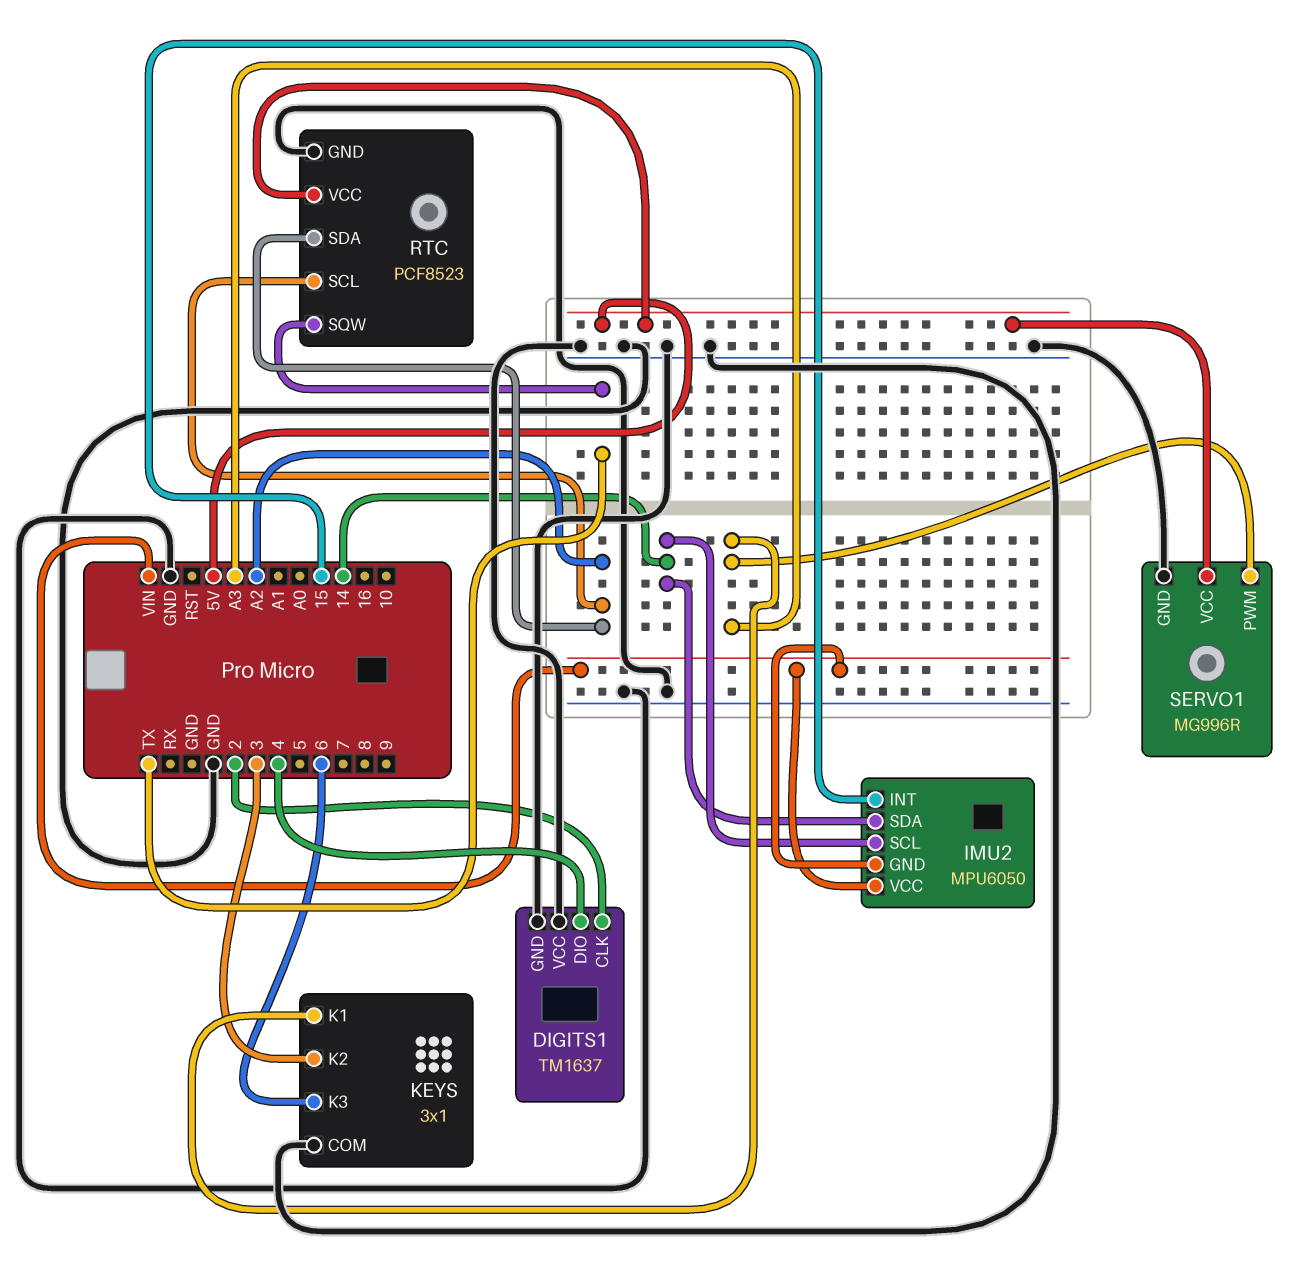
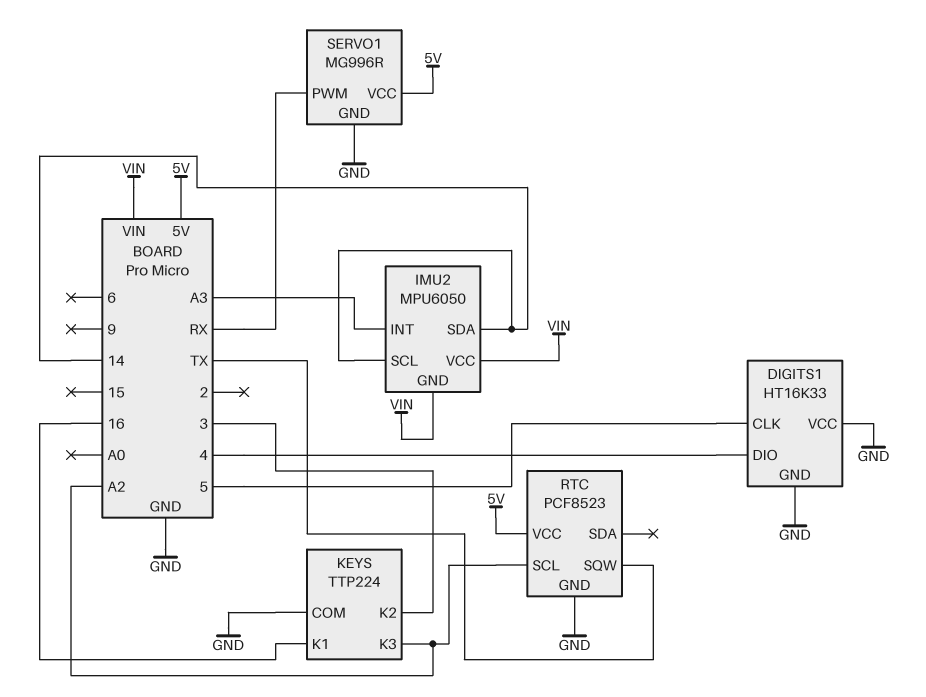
DIGITS1: TM1637 -> HT16K33
DIGITS1 pin CLK: 2 -> 5
IMU2 pin INT: 15 -> A3
KEYS: 3x1 -> TTP224
KEYS pin K1: A3 -> 16
KEYS pin K3: 6 -> A2
RTC pin SDA: A2 -> none
SERVO1 pin PWM: A3 -> RX

